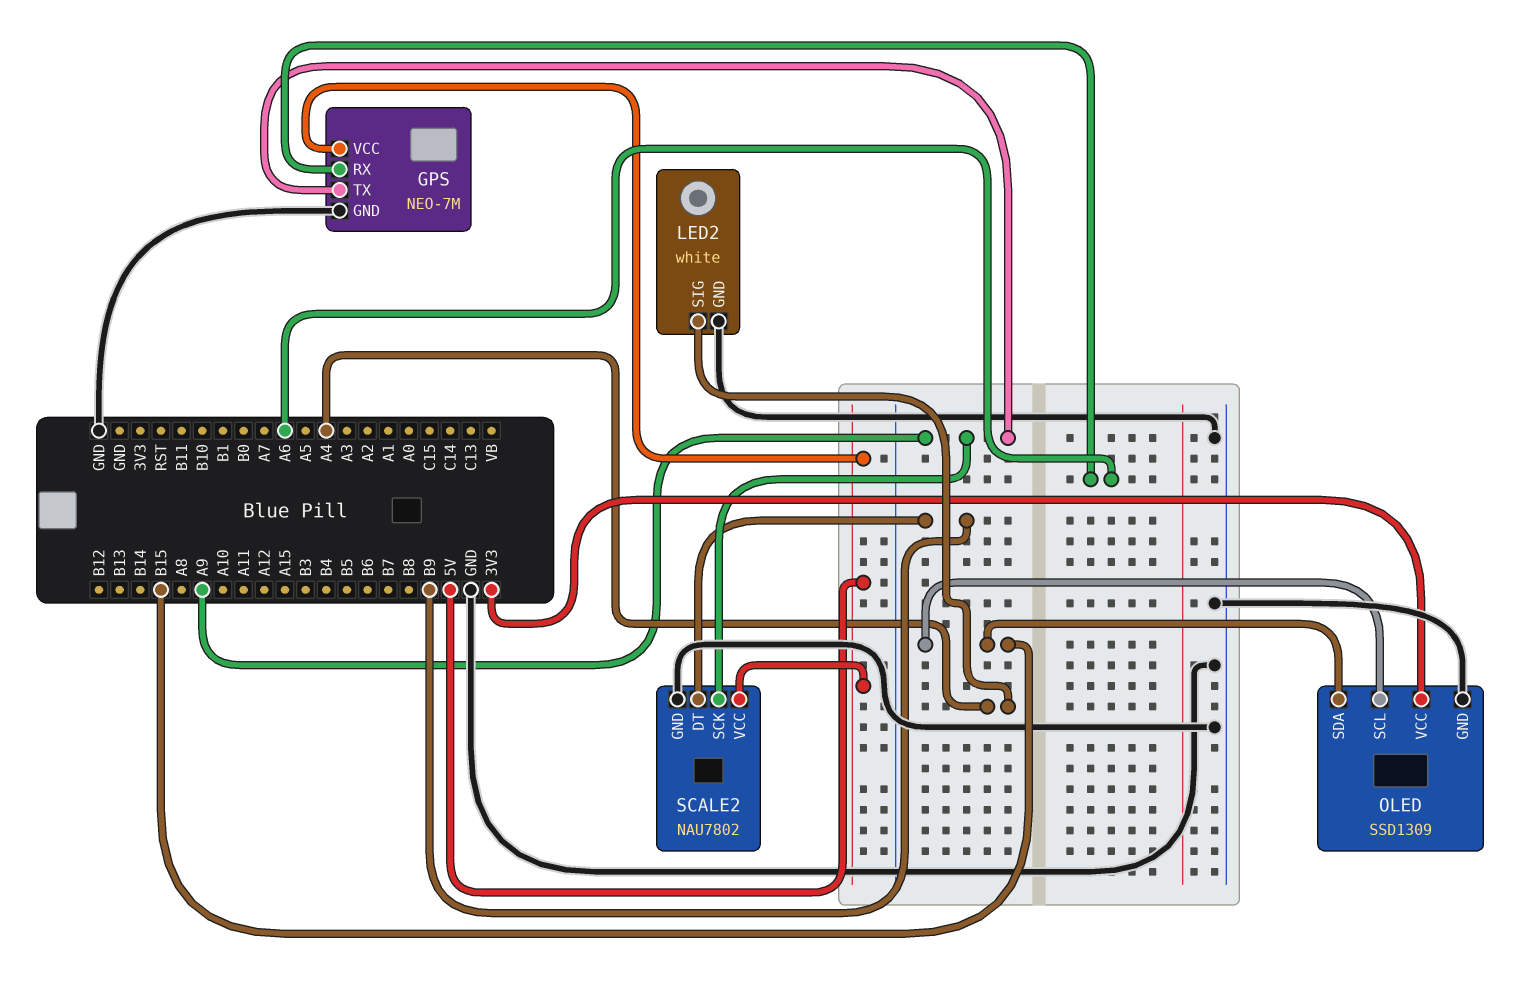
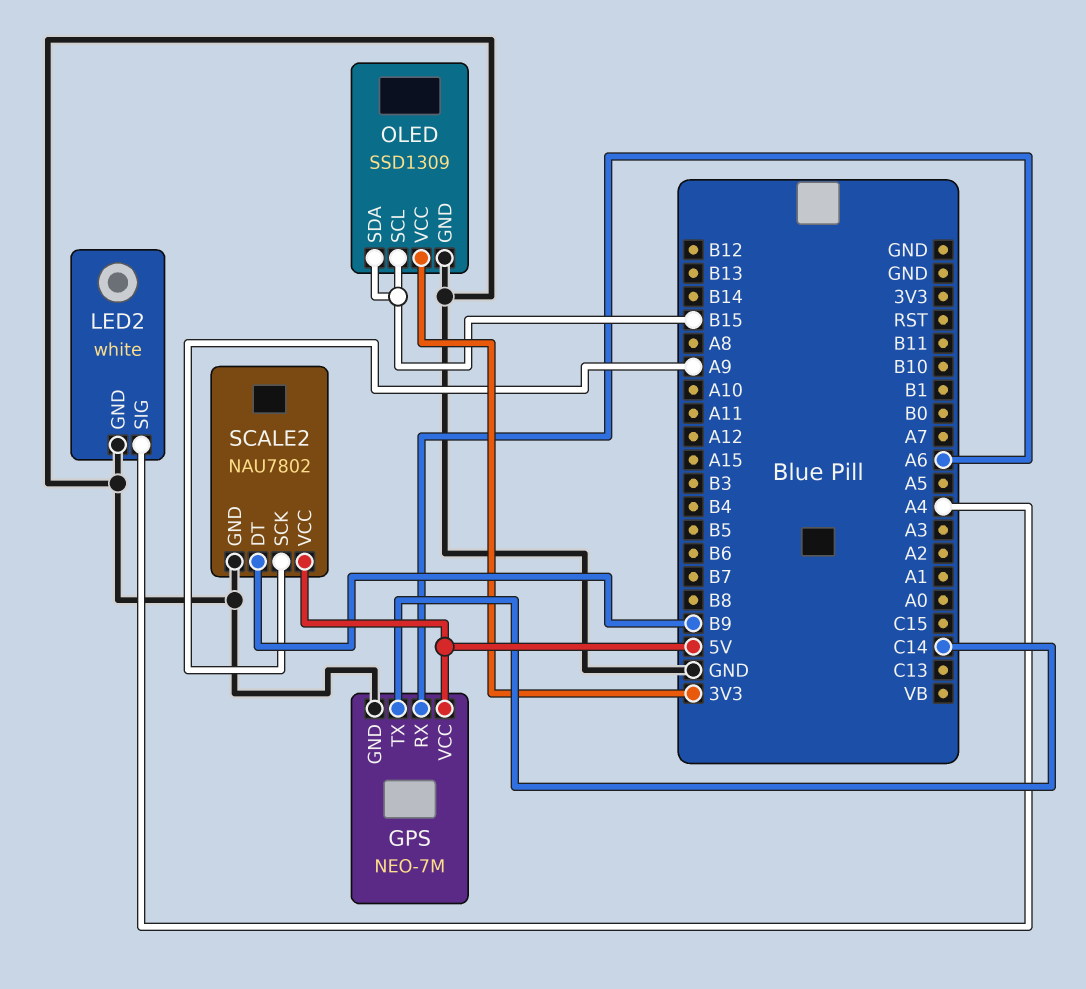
GPS pin TX: A9 -> C14

